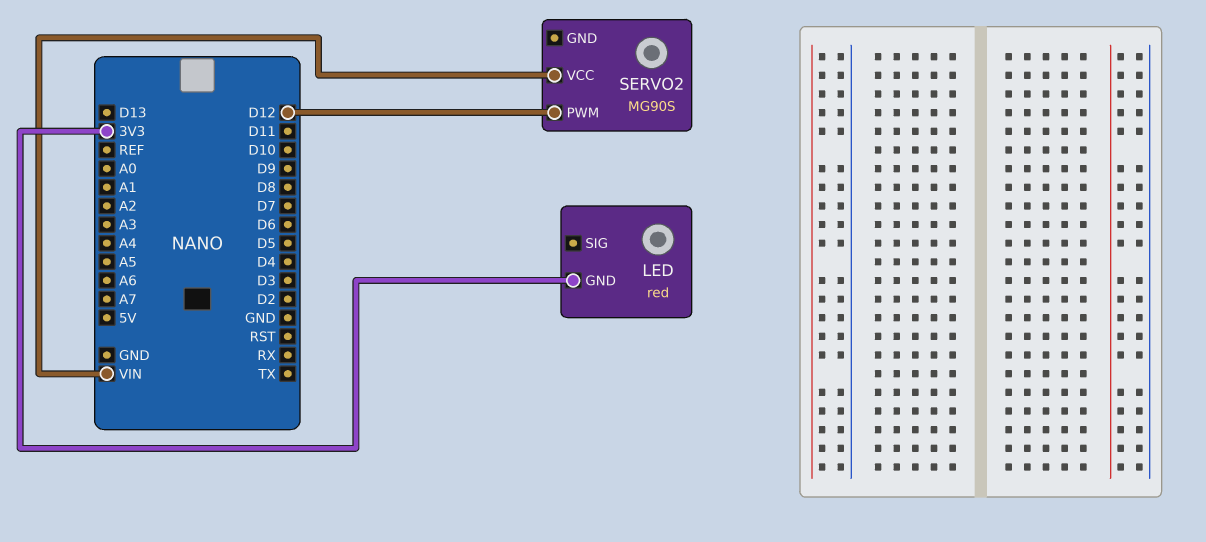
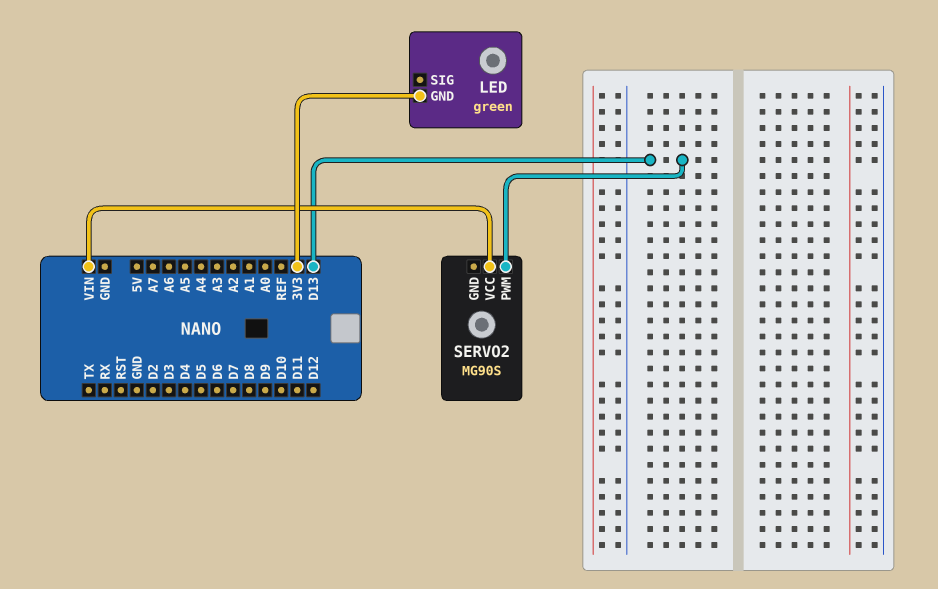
LED: red -> green
SERVO2 pin PWM: D12 -> D13

